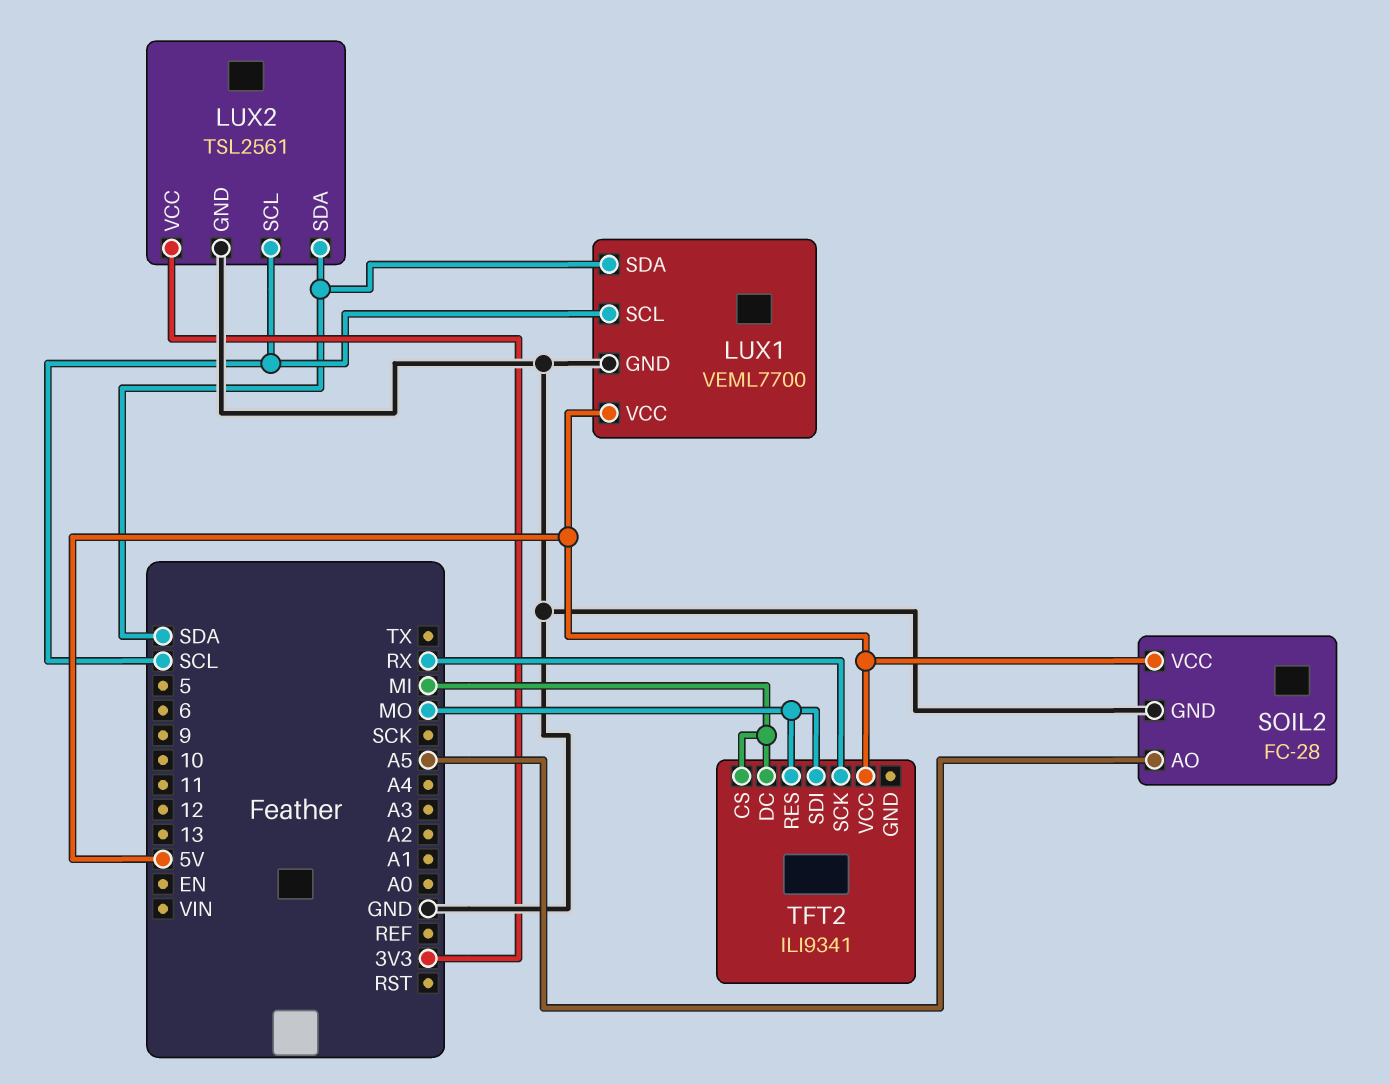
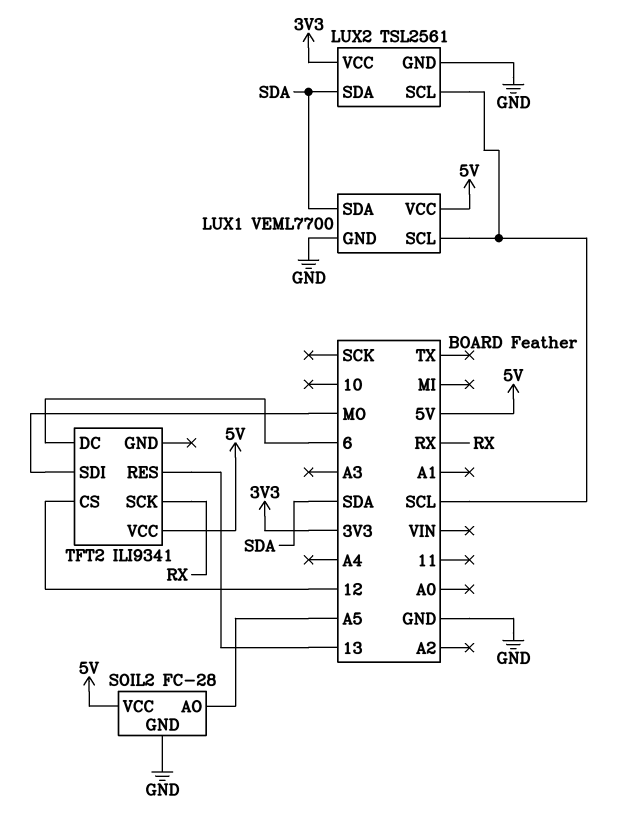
TFT2 pin CS: MI -> 12
TFT2 pin DC: MI -> 6
TFT2 pin RES: MO -> 13

